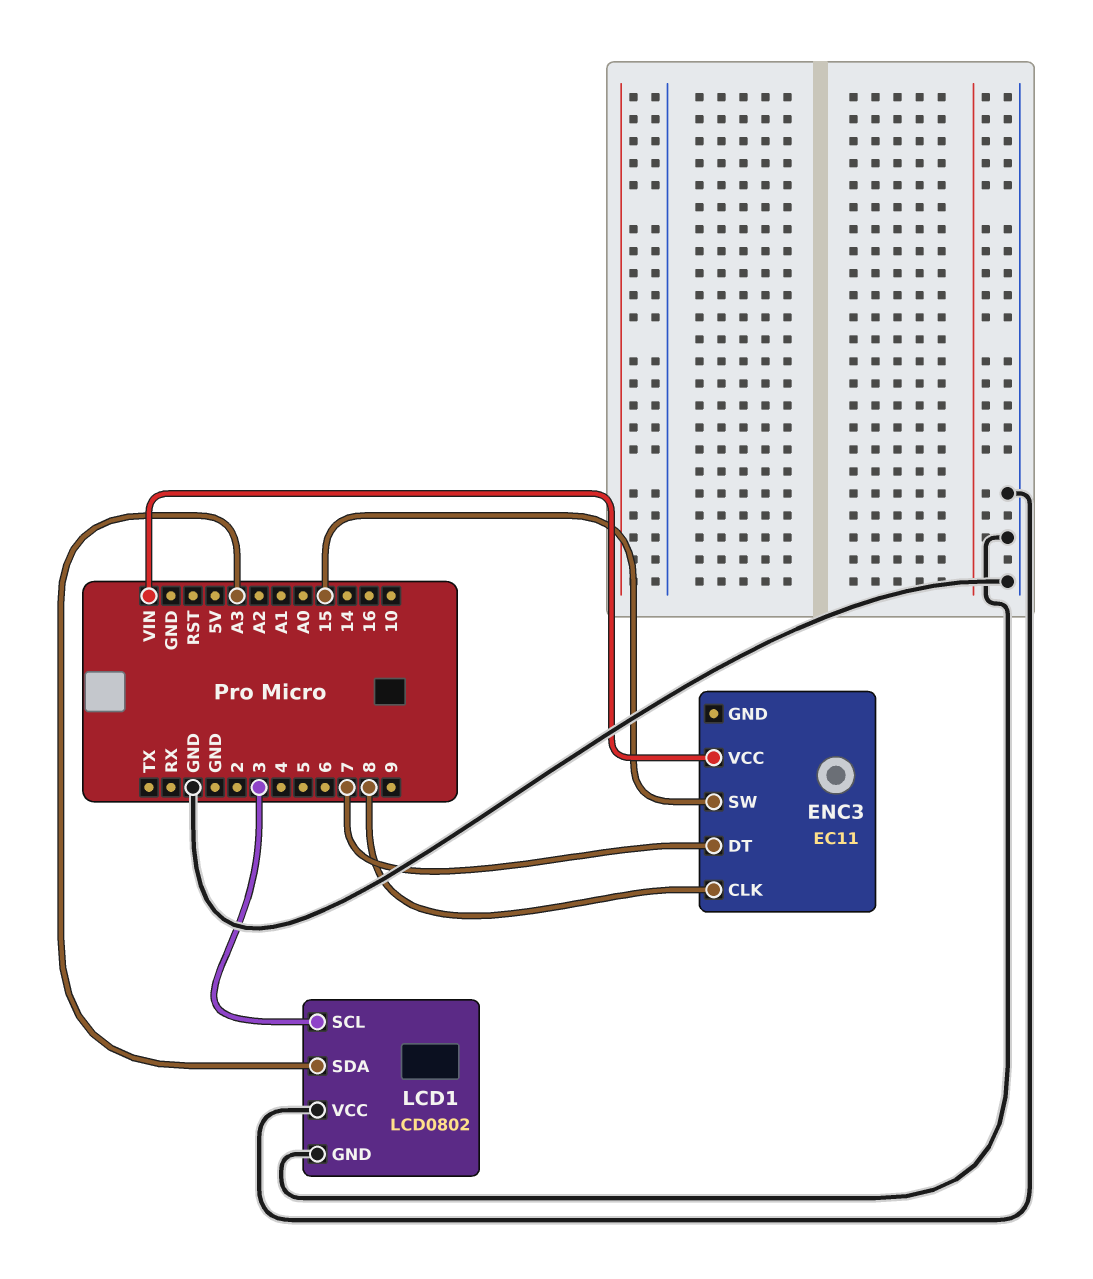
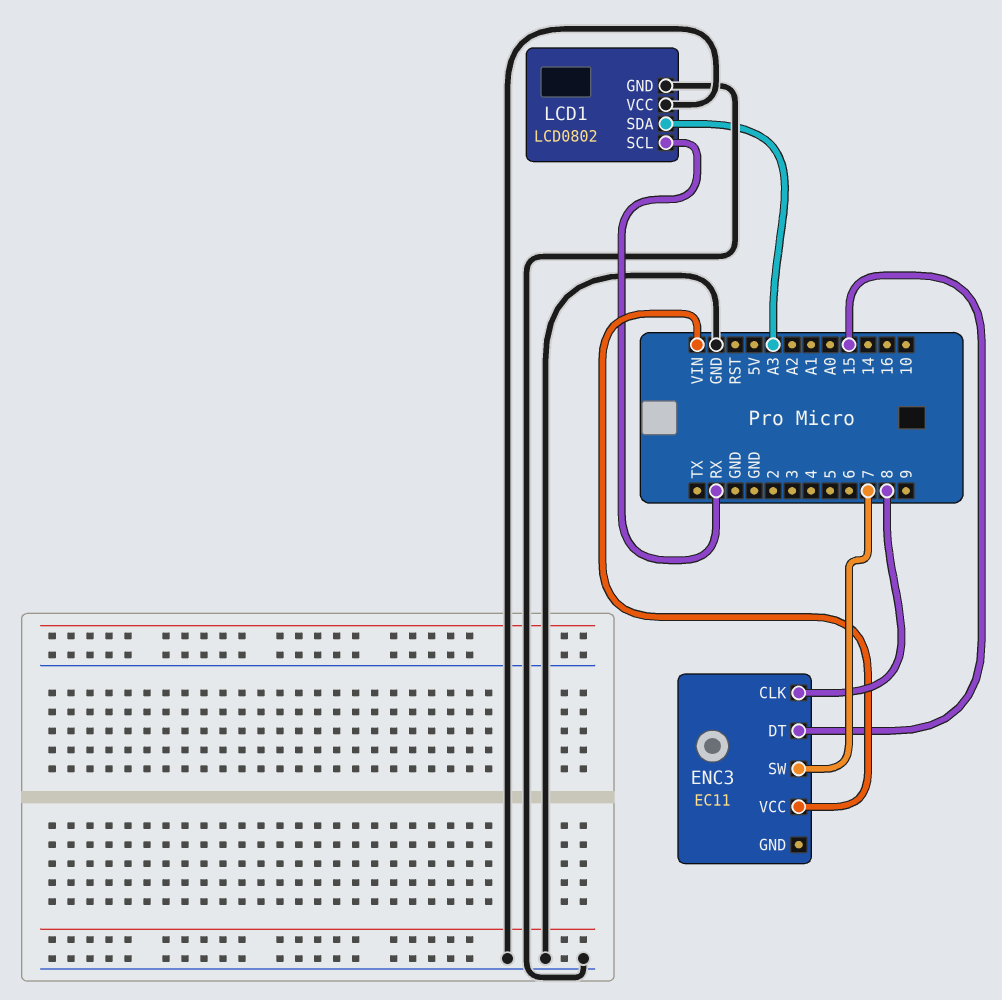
ENC3 pin DT: 7 -> 15
ENC3 pin SW: 15 -> 7
LCD1 pin SCL: 3 -> RX

